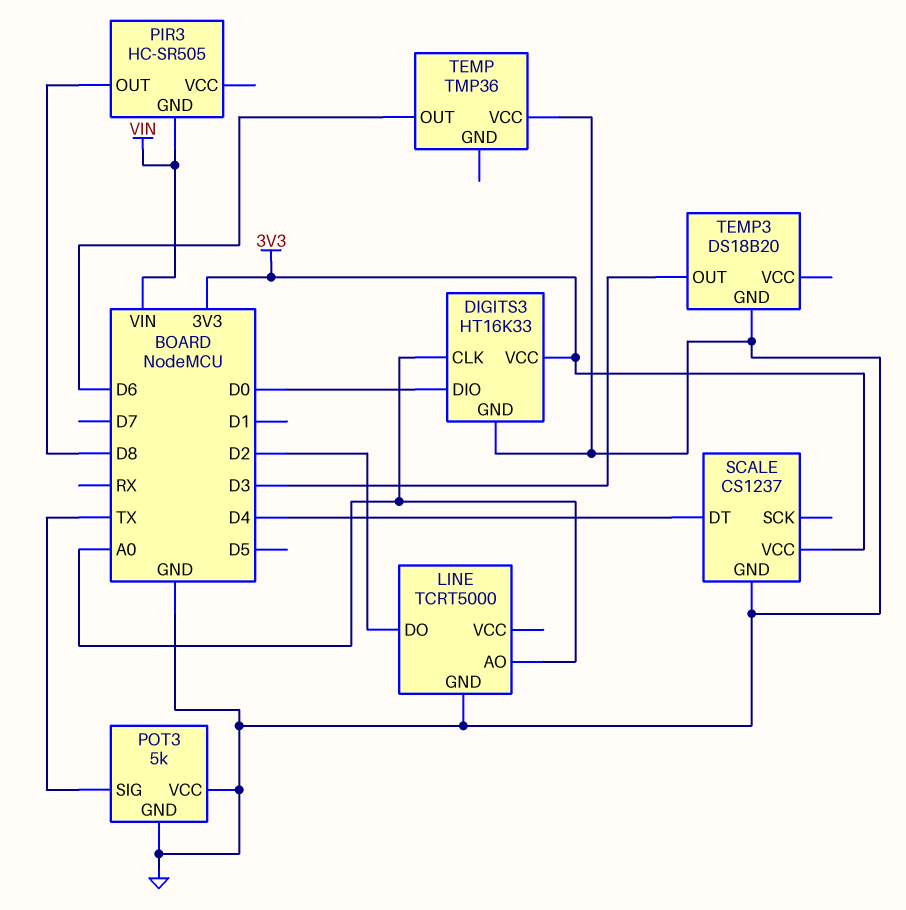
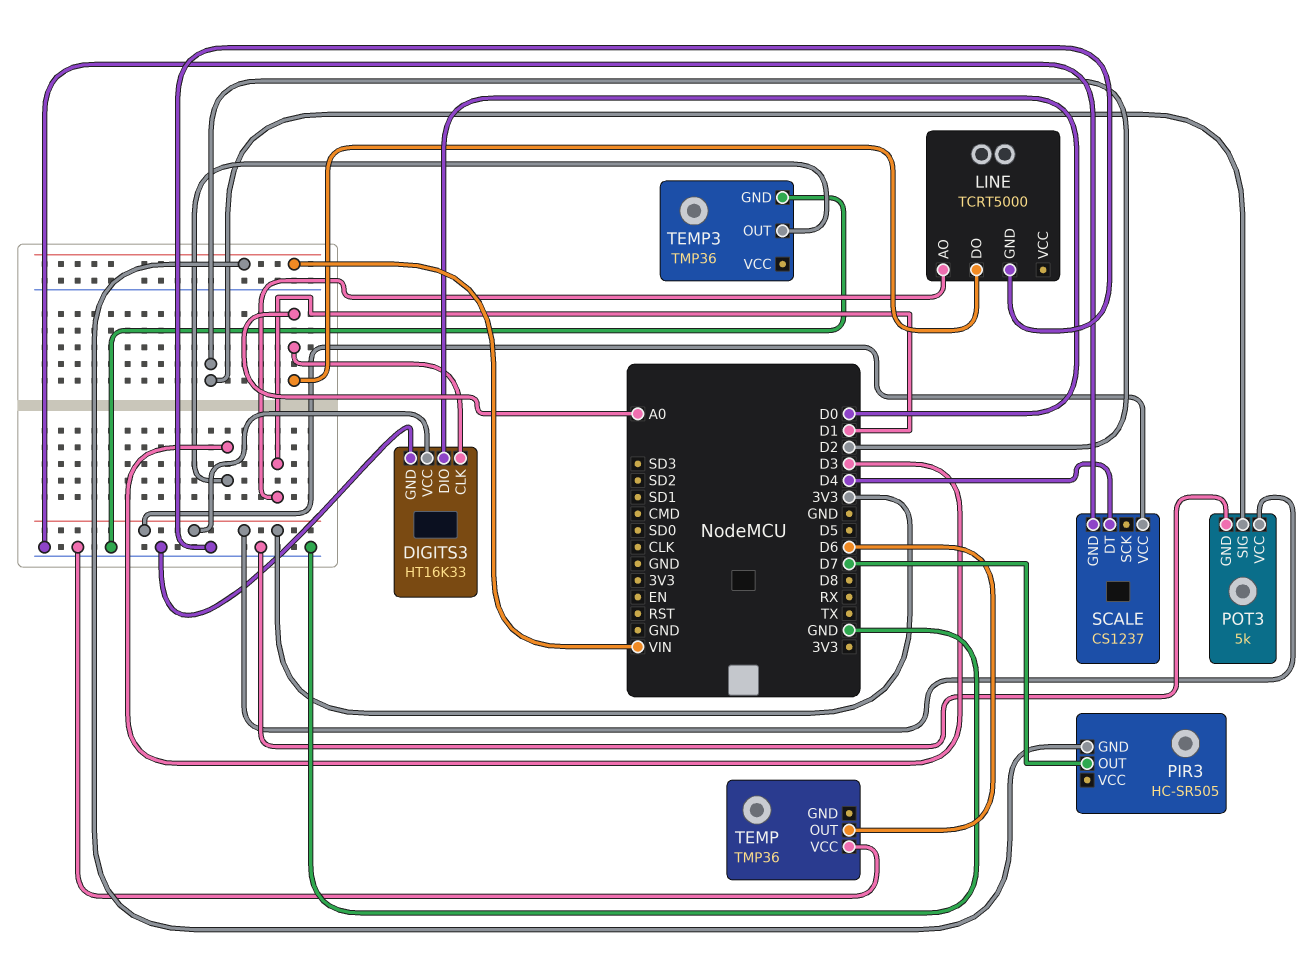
LINE pin AO: A0 -> D1
LINE pin DO: D2 -> A0
PIR3 pin OUT: D8 -> D7
POT3 pin SIG: TX -> D2
POT3 pin VCC: GND -> 3V3
TEMP3: DS18B20 -> TMP36

